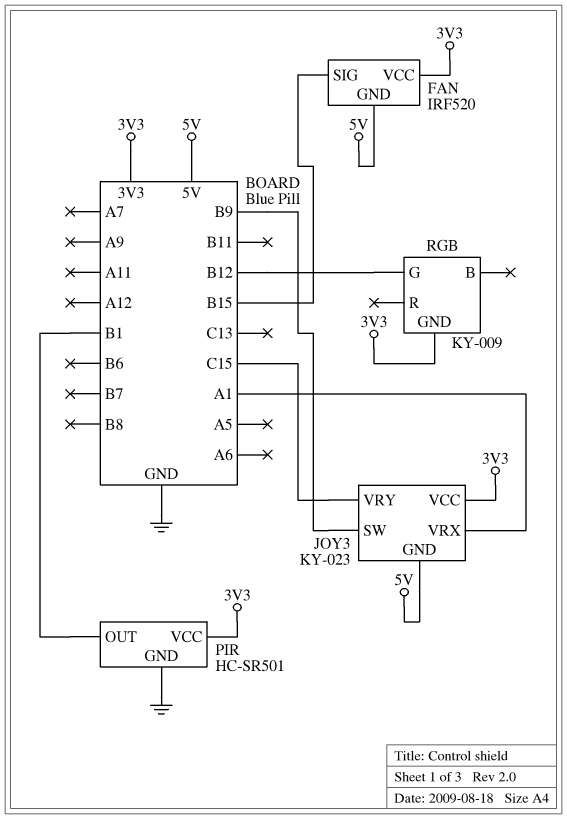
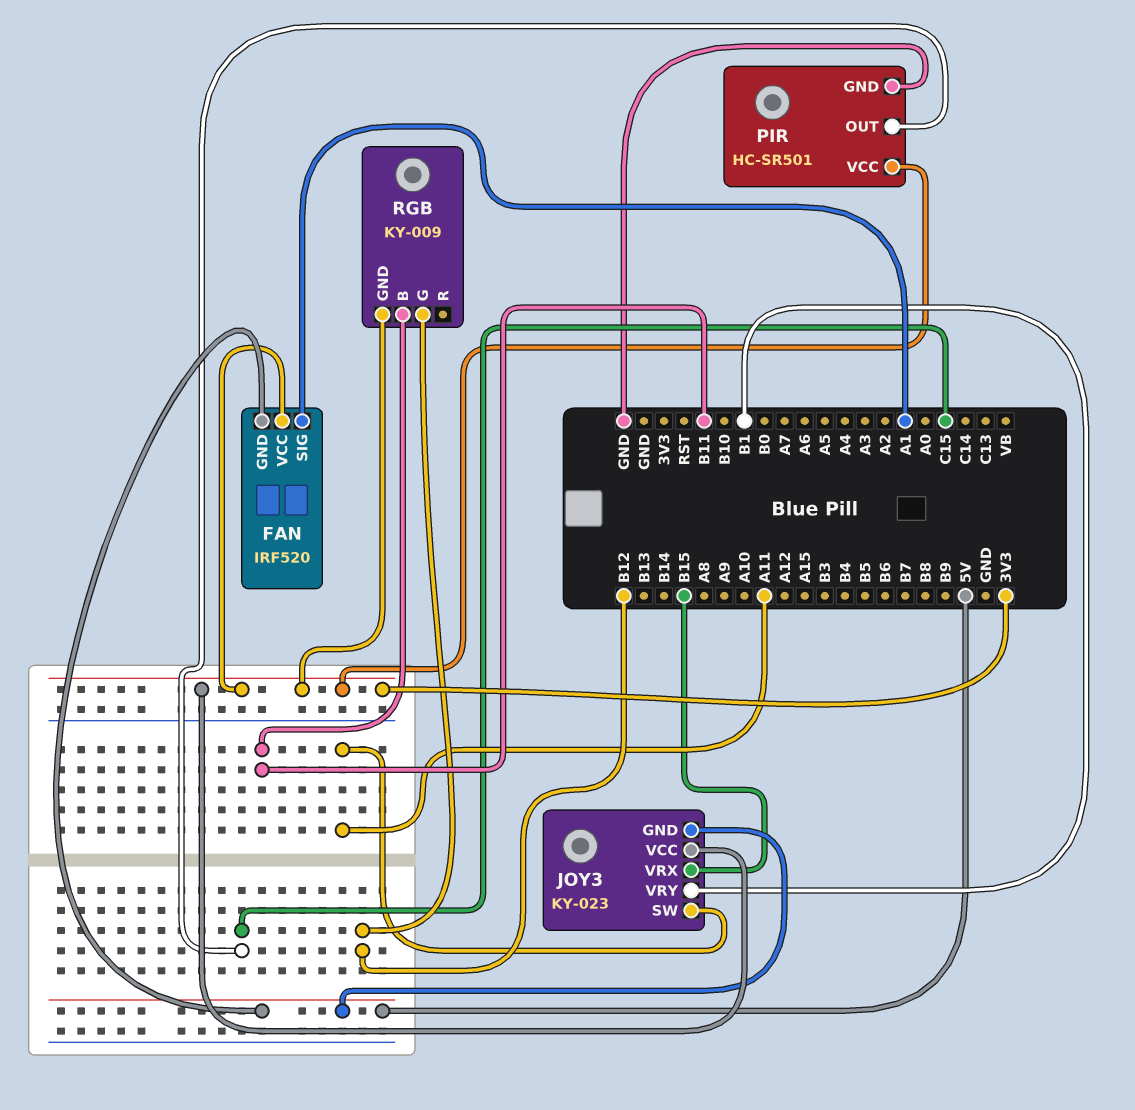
FAN pin SIG: B15 -> A1
JOY3 pin SW: B9 -> A11
JOY3 pin VRX: A1 -> B15
JOY3 pin VRY: C15 -> B1
PIR pin OUT: B1 -> C15
RGB pin B: none -> B11

